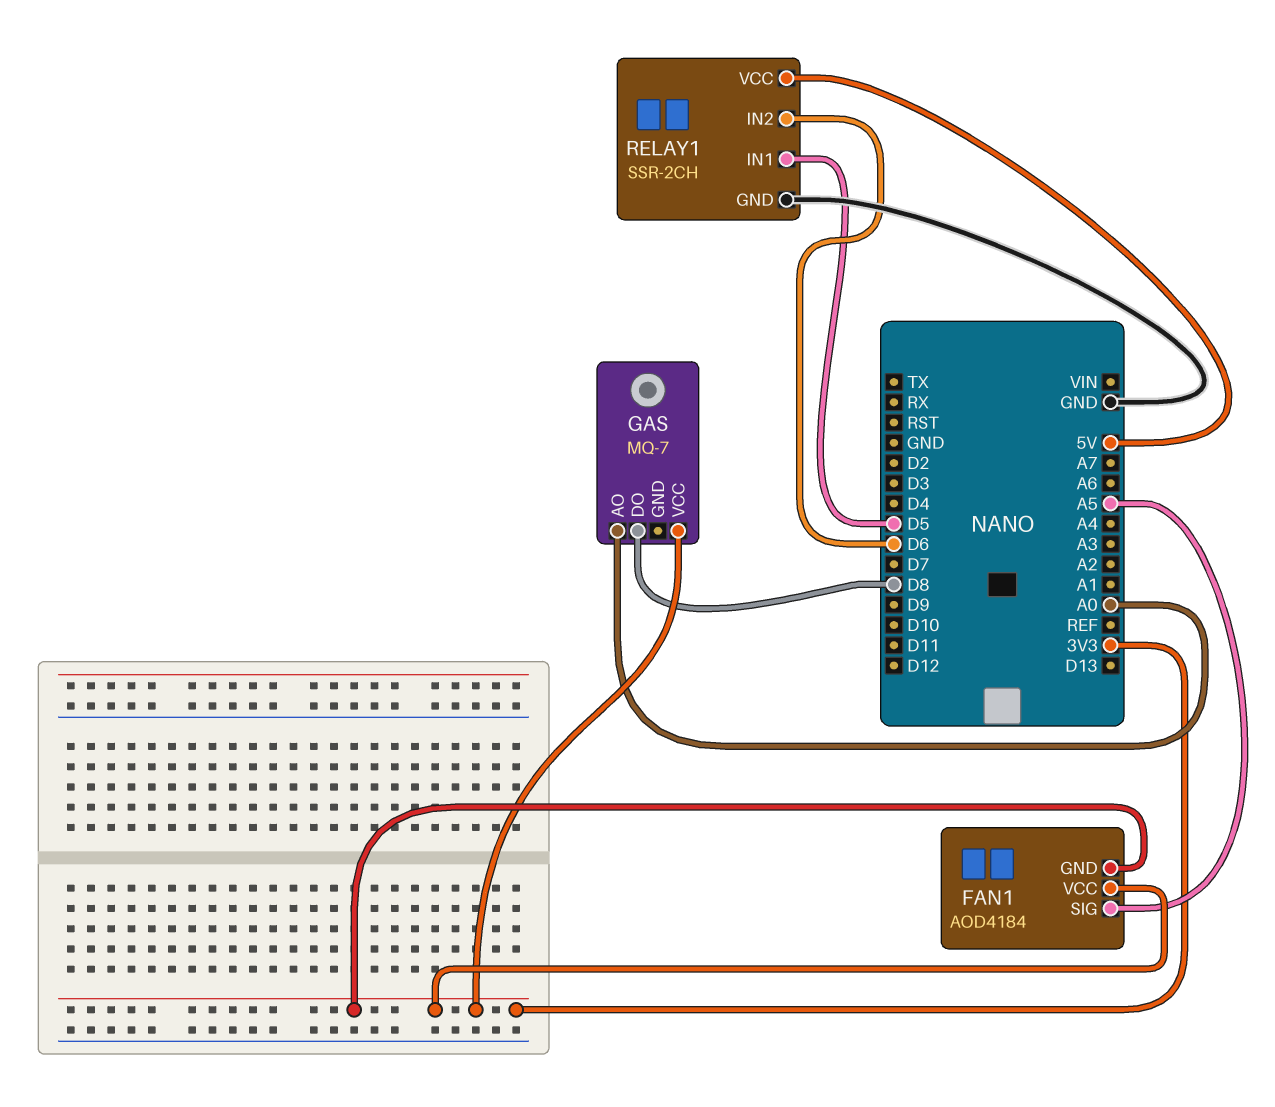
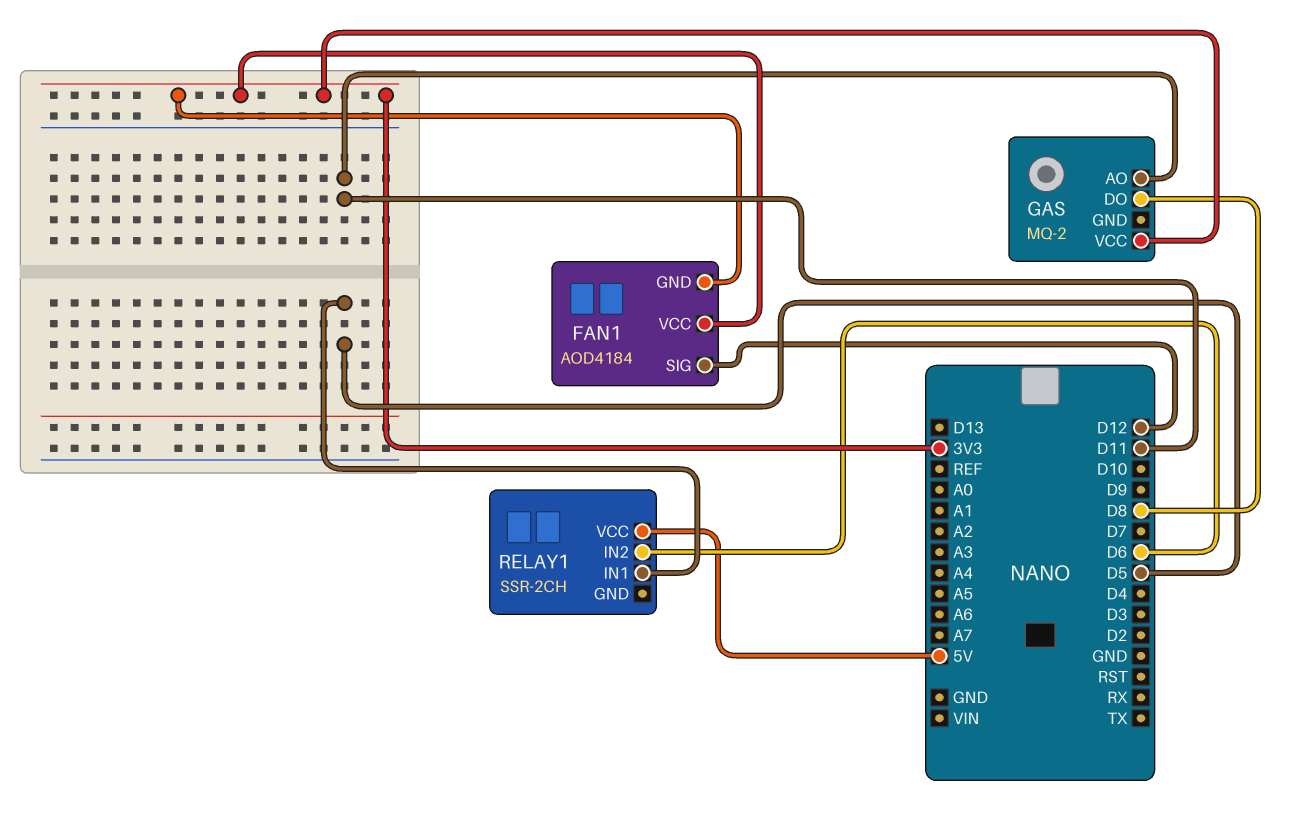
FAN1 pin SIG: A5 -> D12
GAS: MQ-7 -> MQ-2
GAS pin AO: A0 -> D11
RELAY1 pin GND: GND -> none

